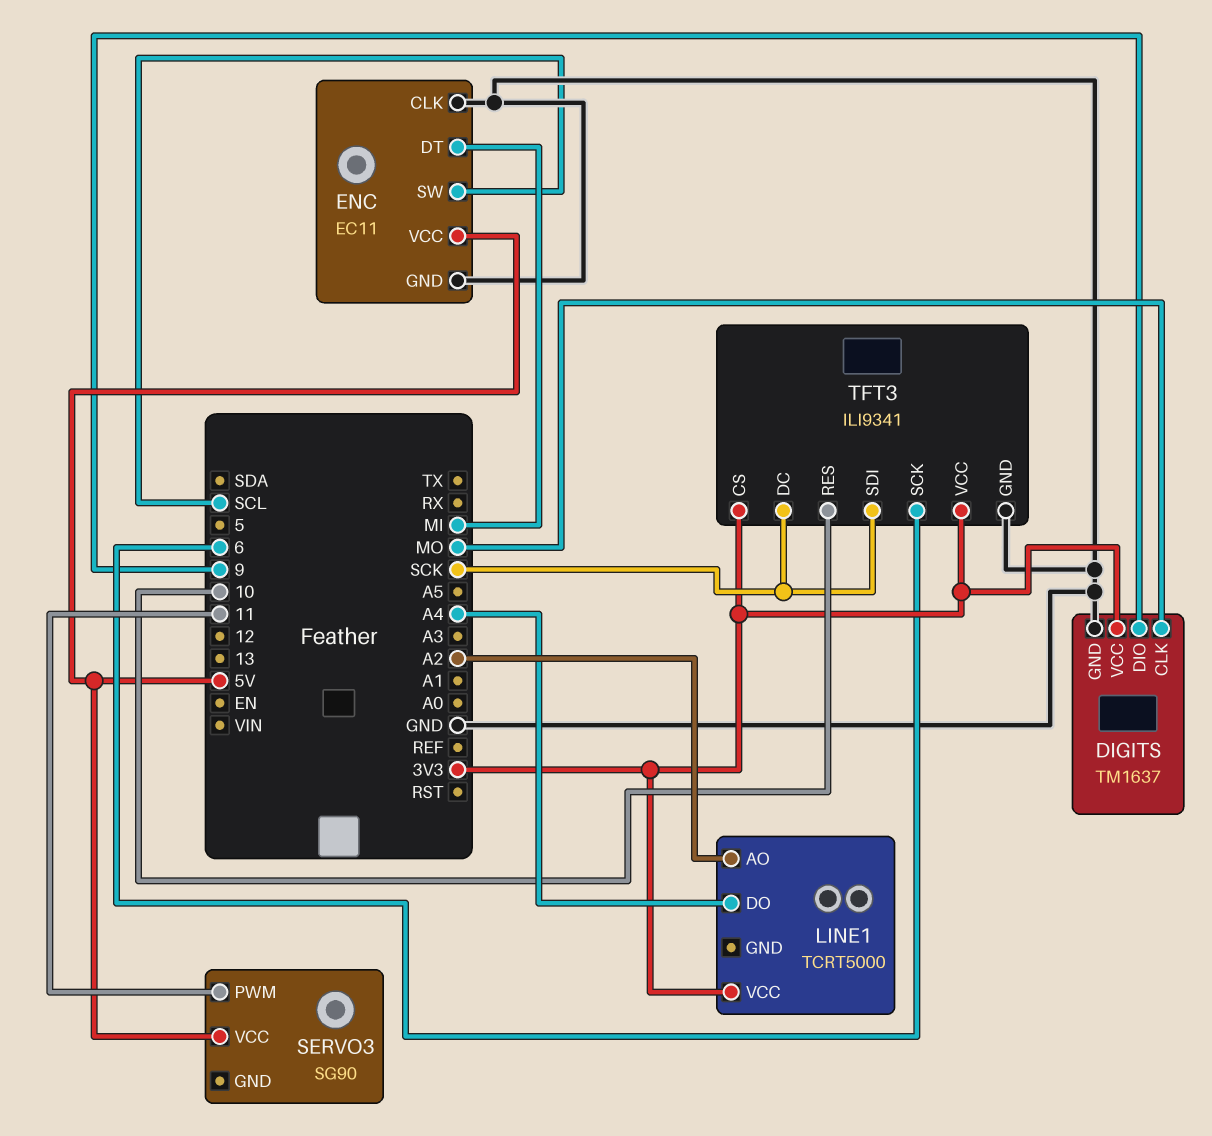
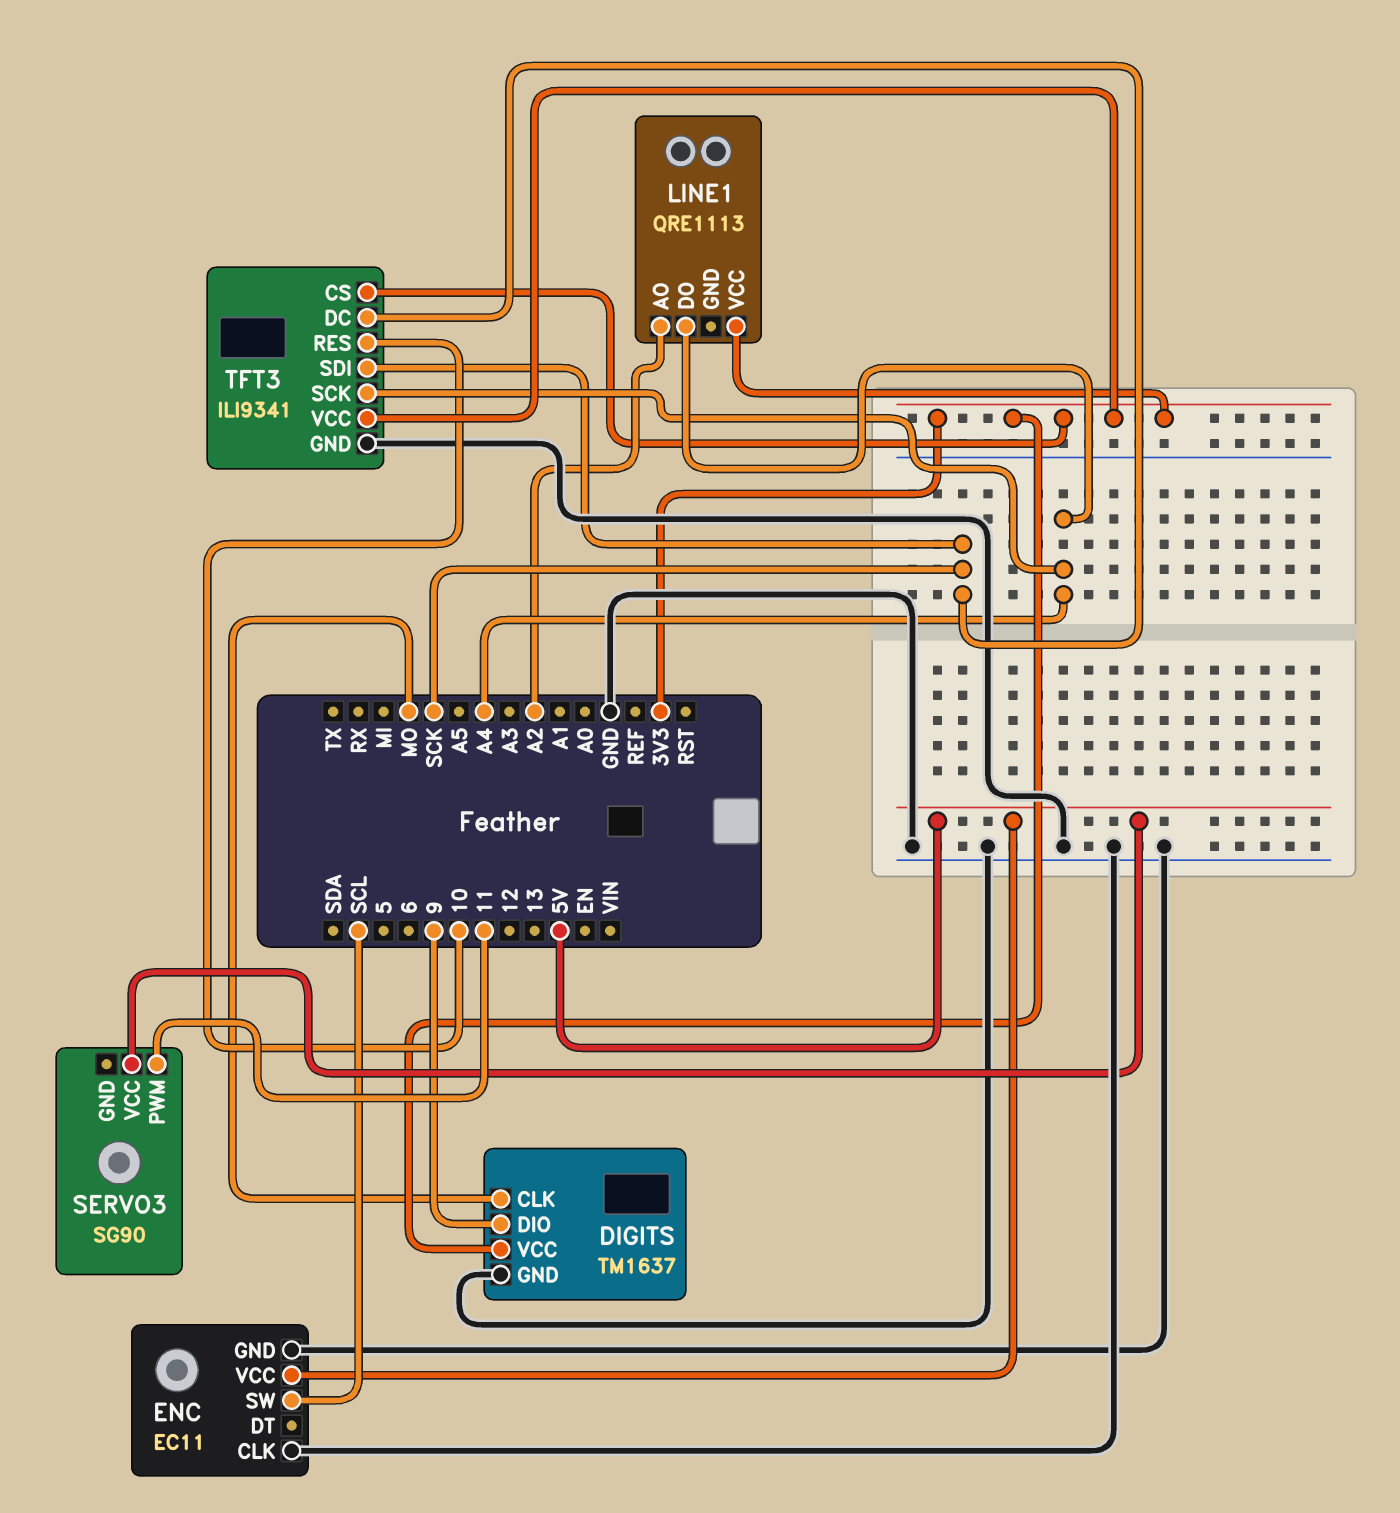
ENC pin DT: MI -> none
LINE1: TCRT5000 -> QRE1113
TFT3 pin SCK: 6 -> A4

